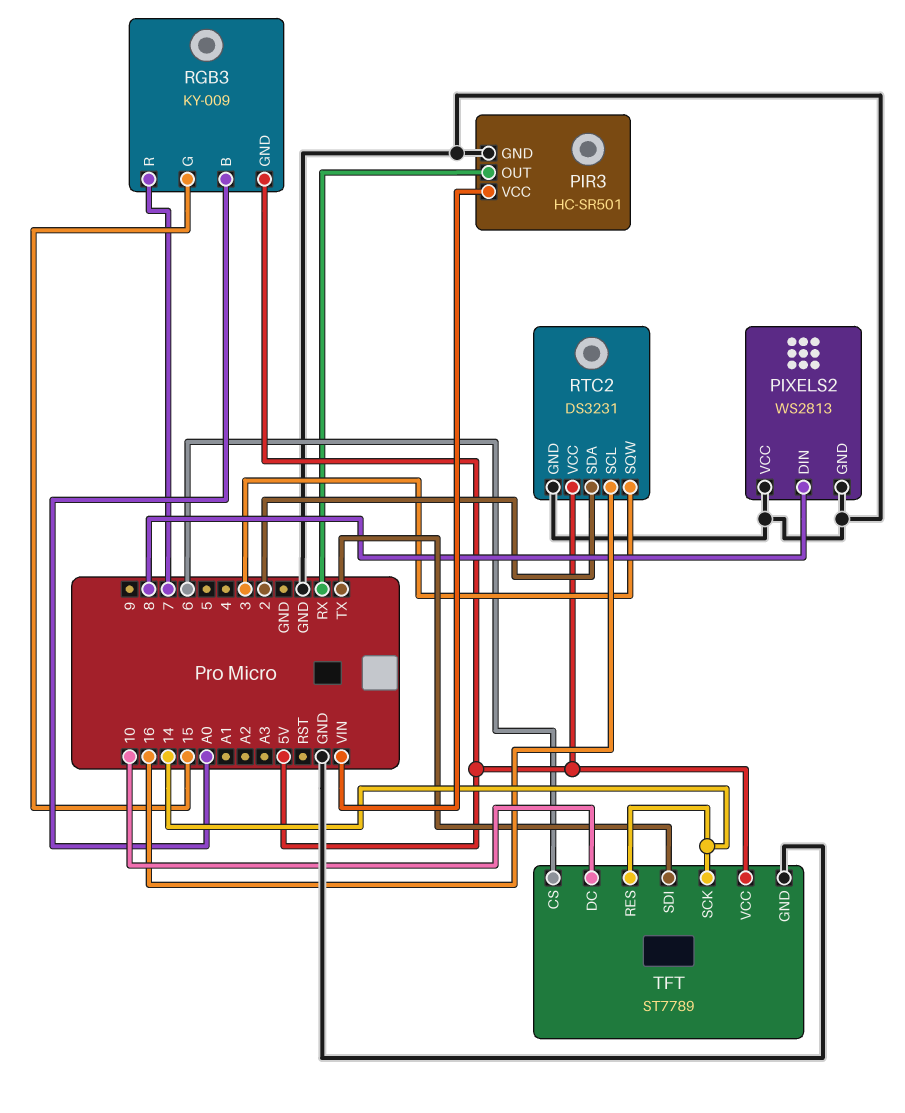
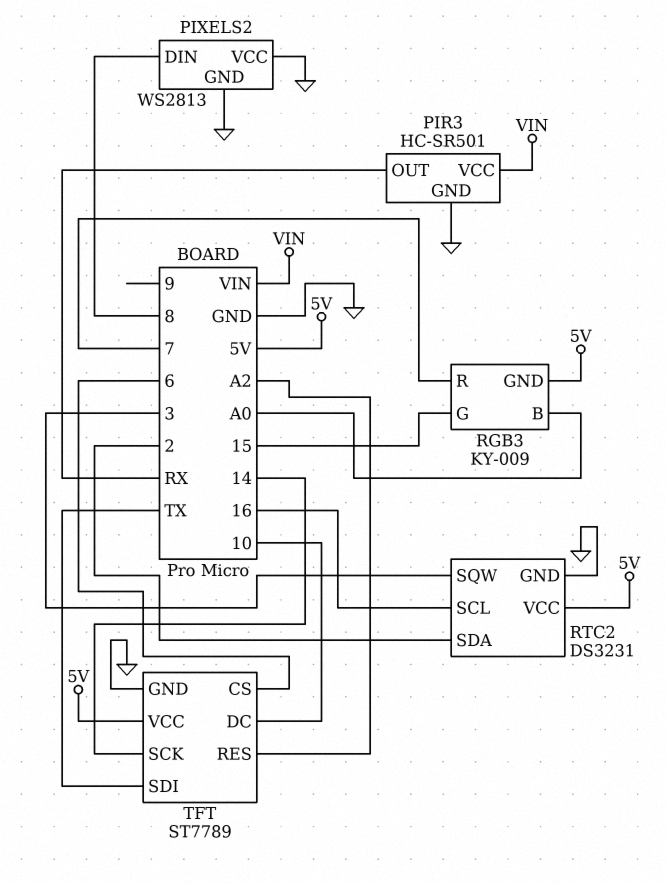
TFT pin RES: 14 -> A2

